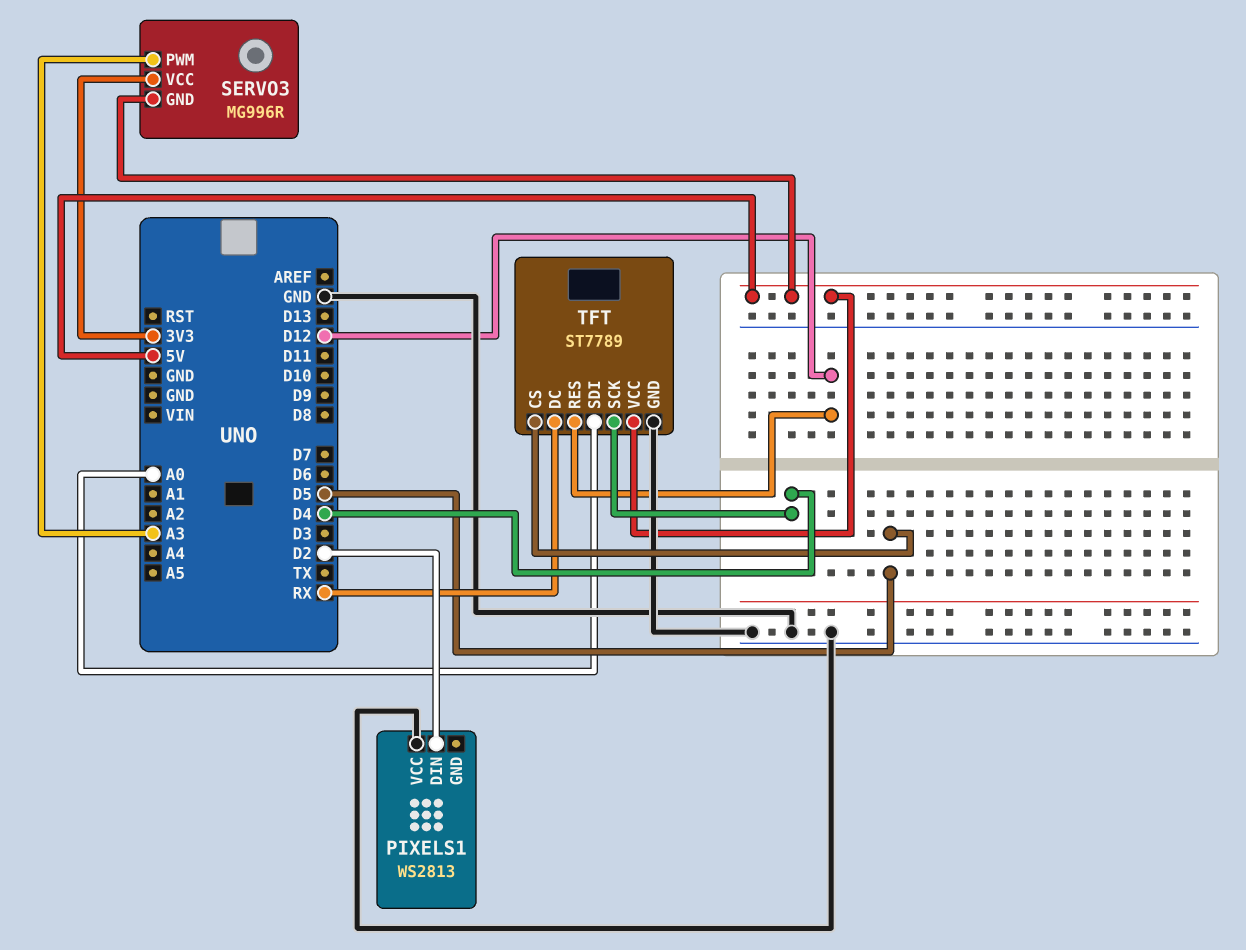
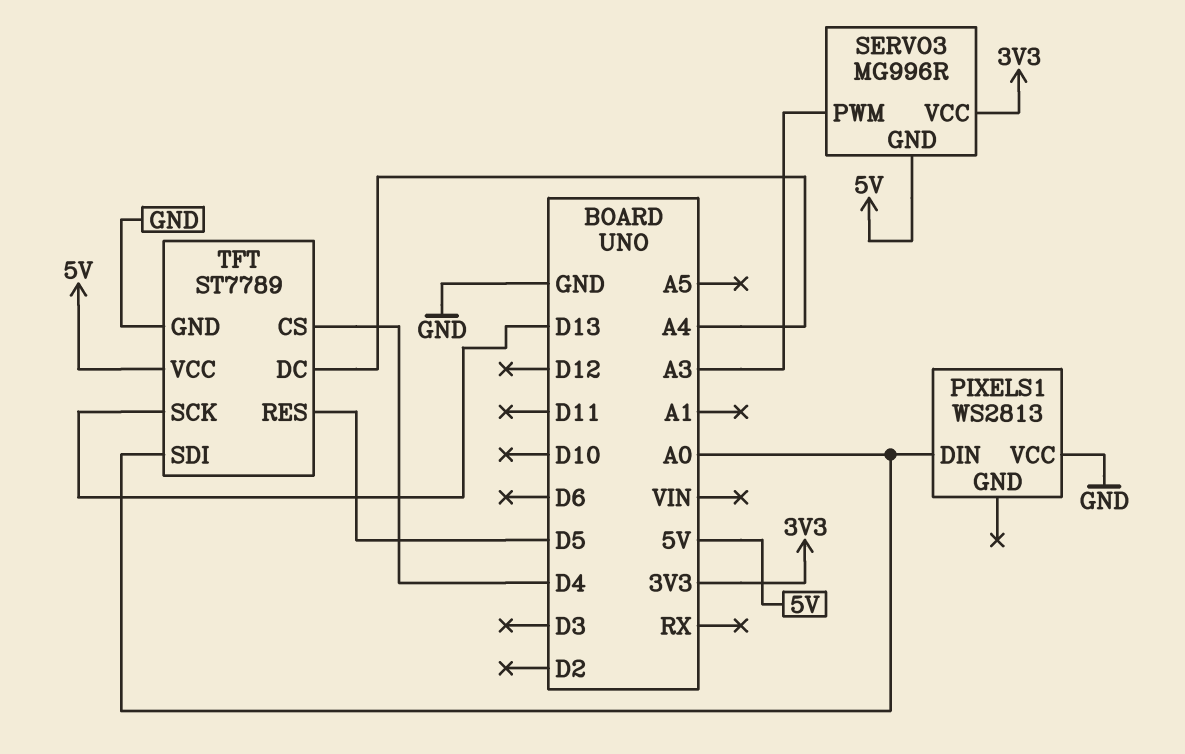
PIXELS1 pin DIN: D2 -> A0
TFT pin CS: D5 -> D4
TFT pin DC: RX -> A4
TFT pin RES: D12 -> D5
TFT pin SCK: D4 -> D13

